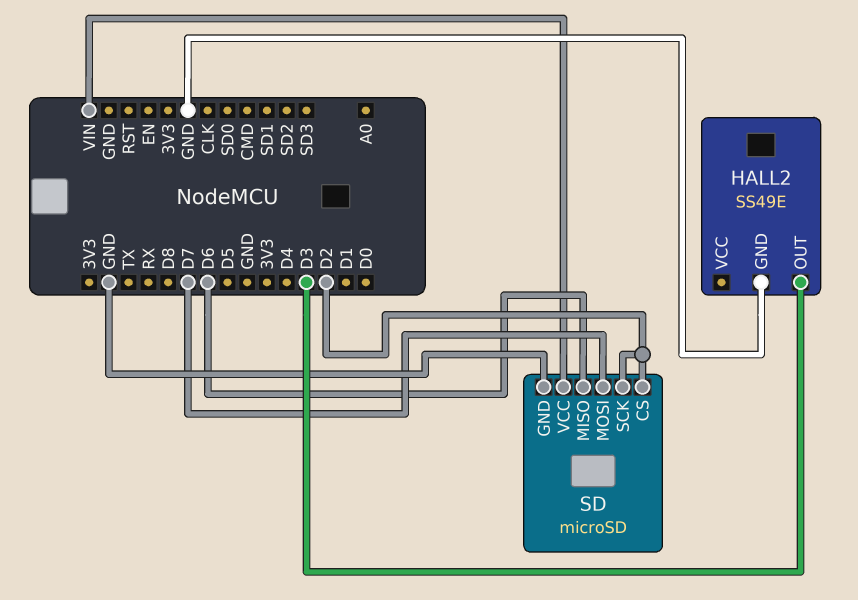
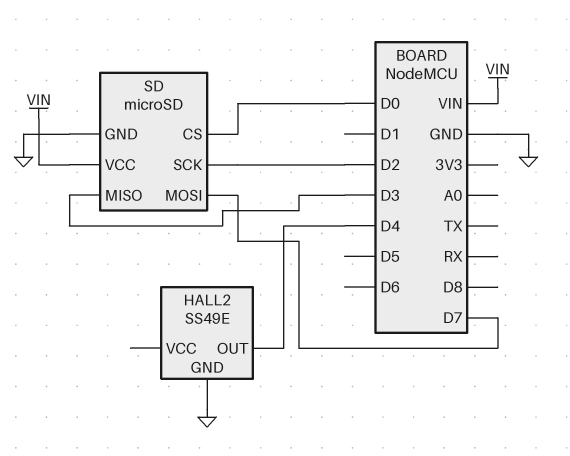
HALL2 pin OUT: D3 -> D4
SD pin CS: D2 -> D0
SD pin MISO: D6 -> D3

